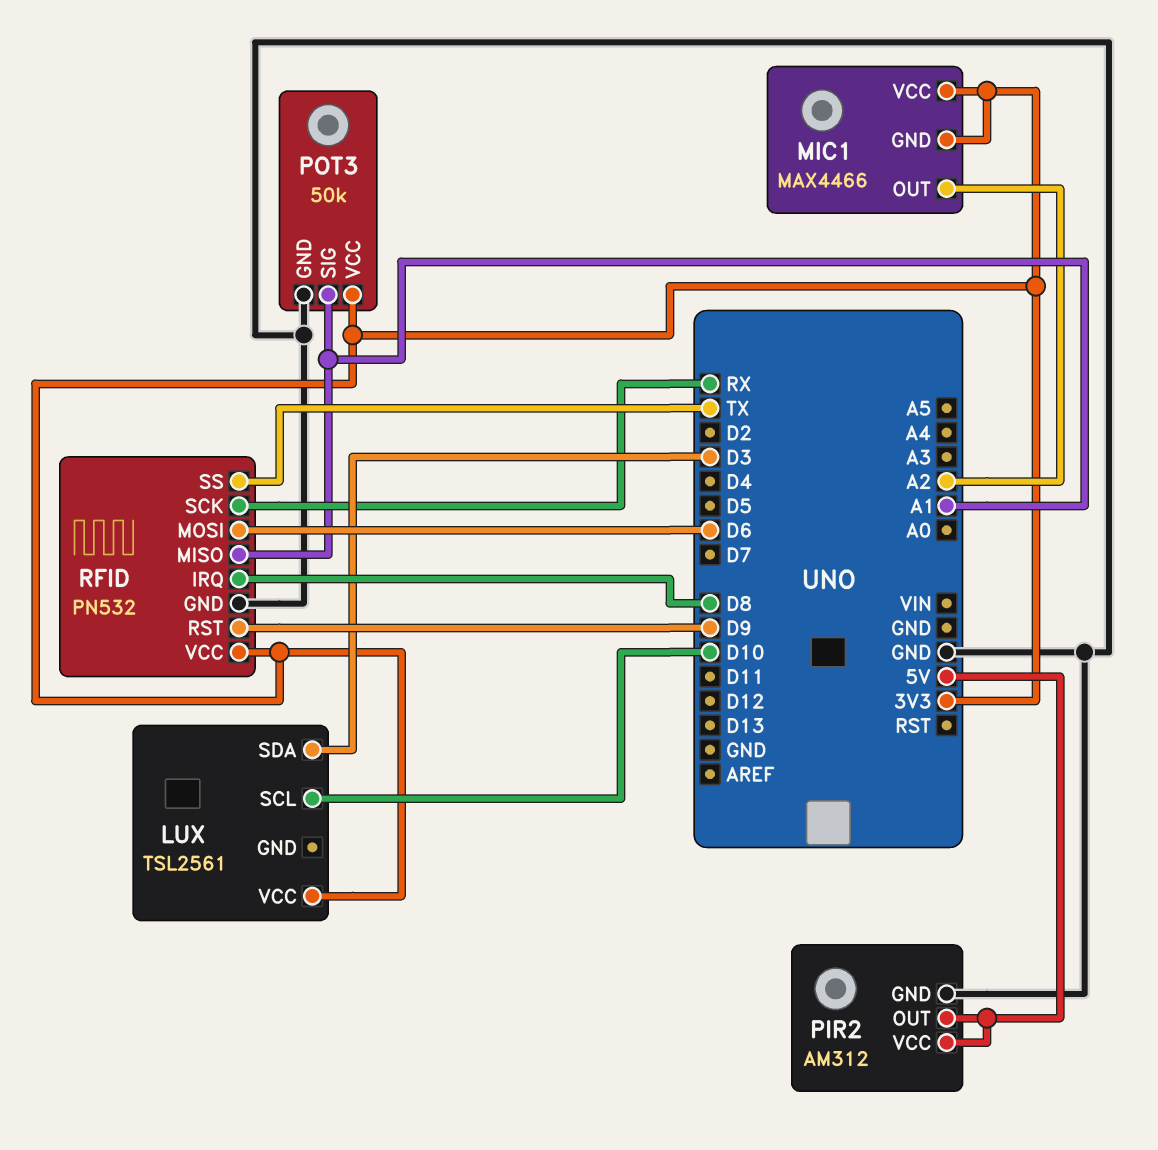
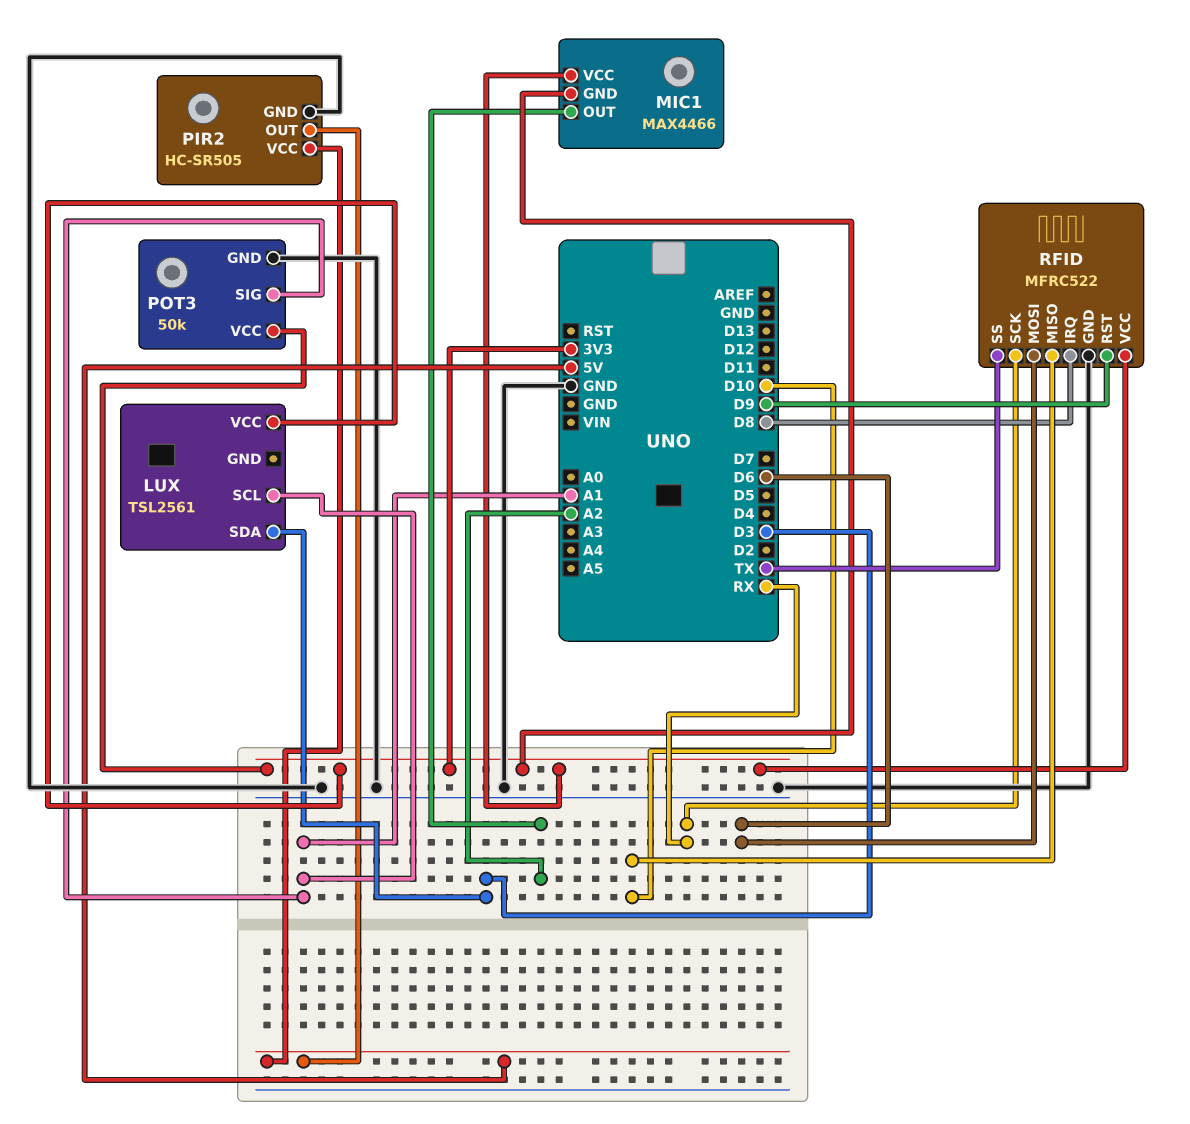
LUX pin SCL: D10 -> A1
PIR2: AM312 -> HC-SR505
RFID: PN532 -> MFRC522
RFID pin MISO: A1 -> D10

